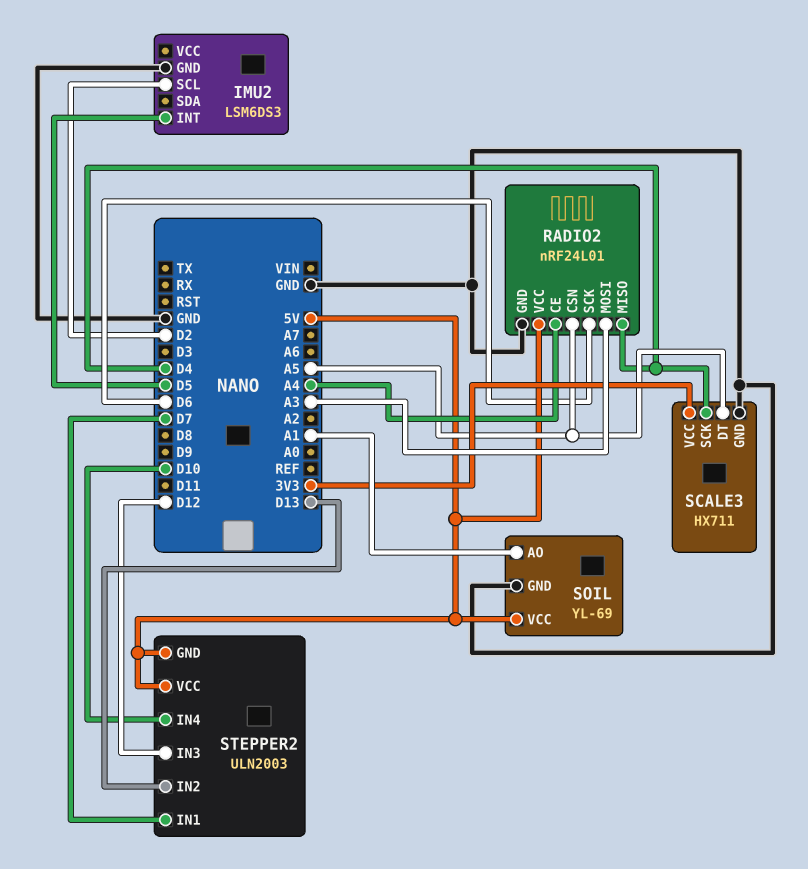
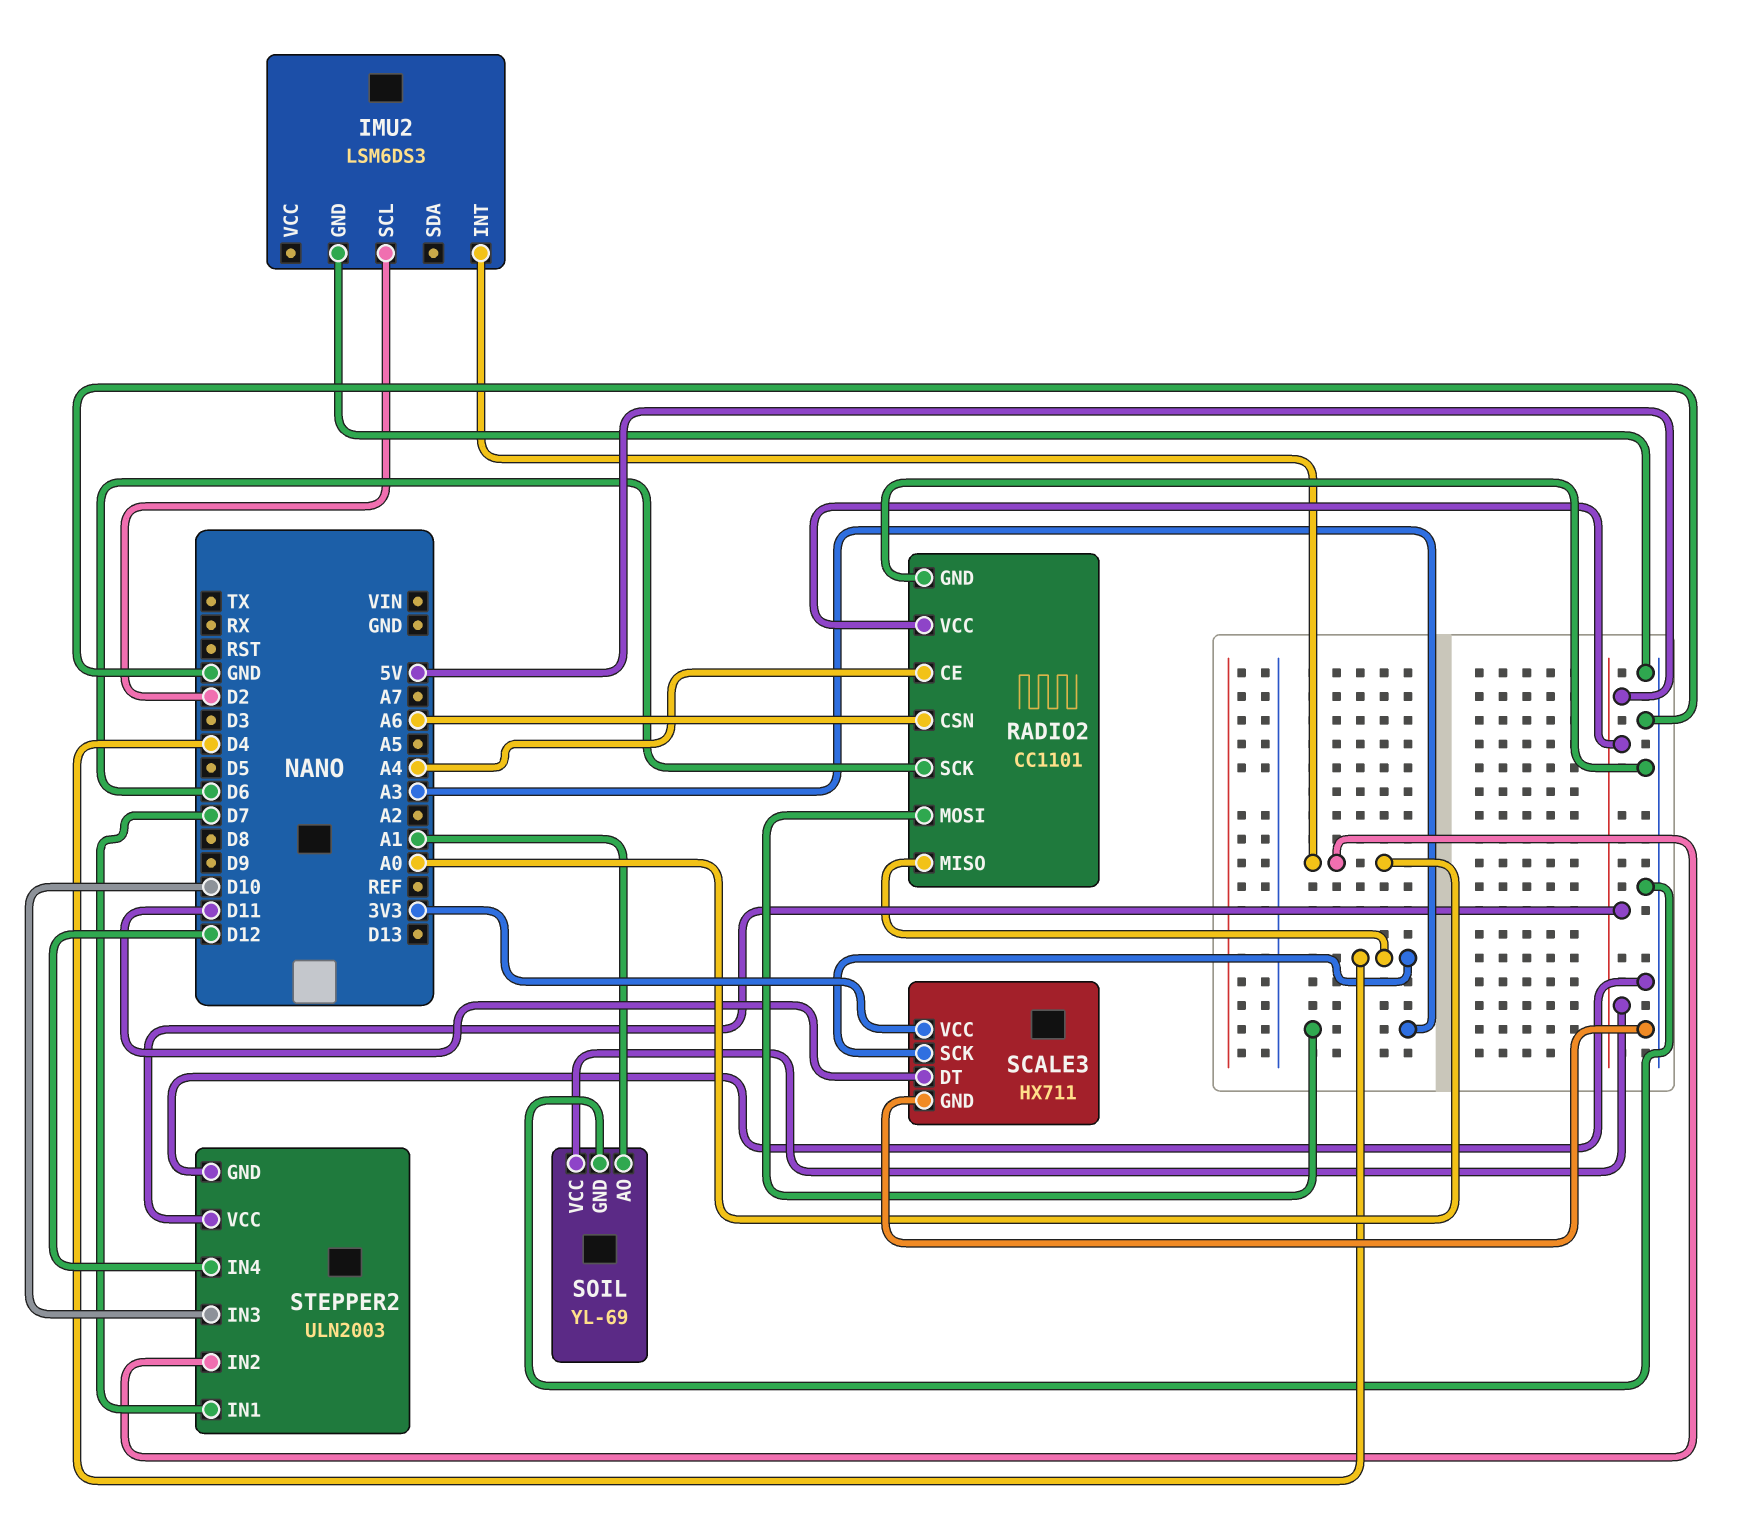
IMU2 pin INT: D5 -> A0
RADIO2: nRF24L01 -> CC1101
RADIO2 pin CSN: A5 -> A6
SCALE3 pin DT: A5 -> D11
STEPPER2 pin GND: 5V -> GND
STEPPER2 pin IN2: D13 -> A0
STEPPER2 pin IN3: D12 -> D10
STEPPER2 pin IN4: D10 -> D12

